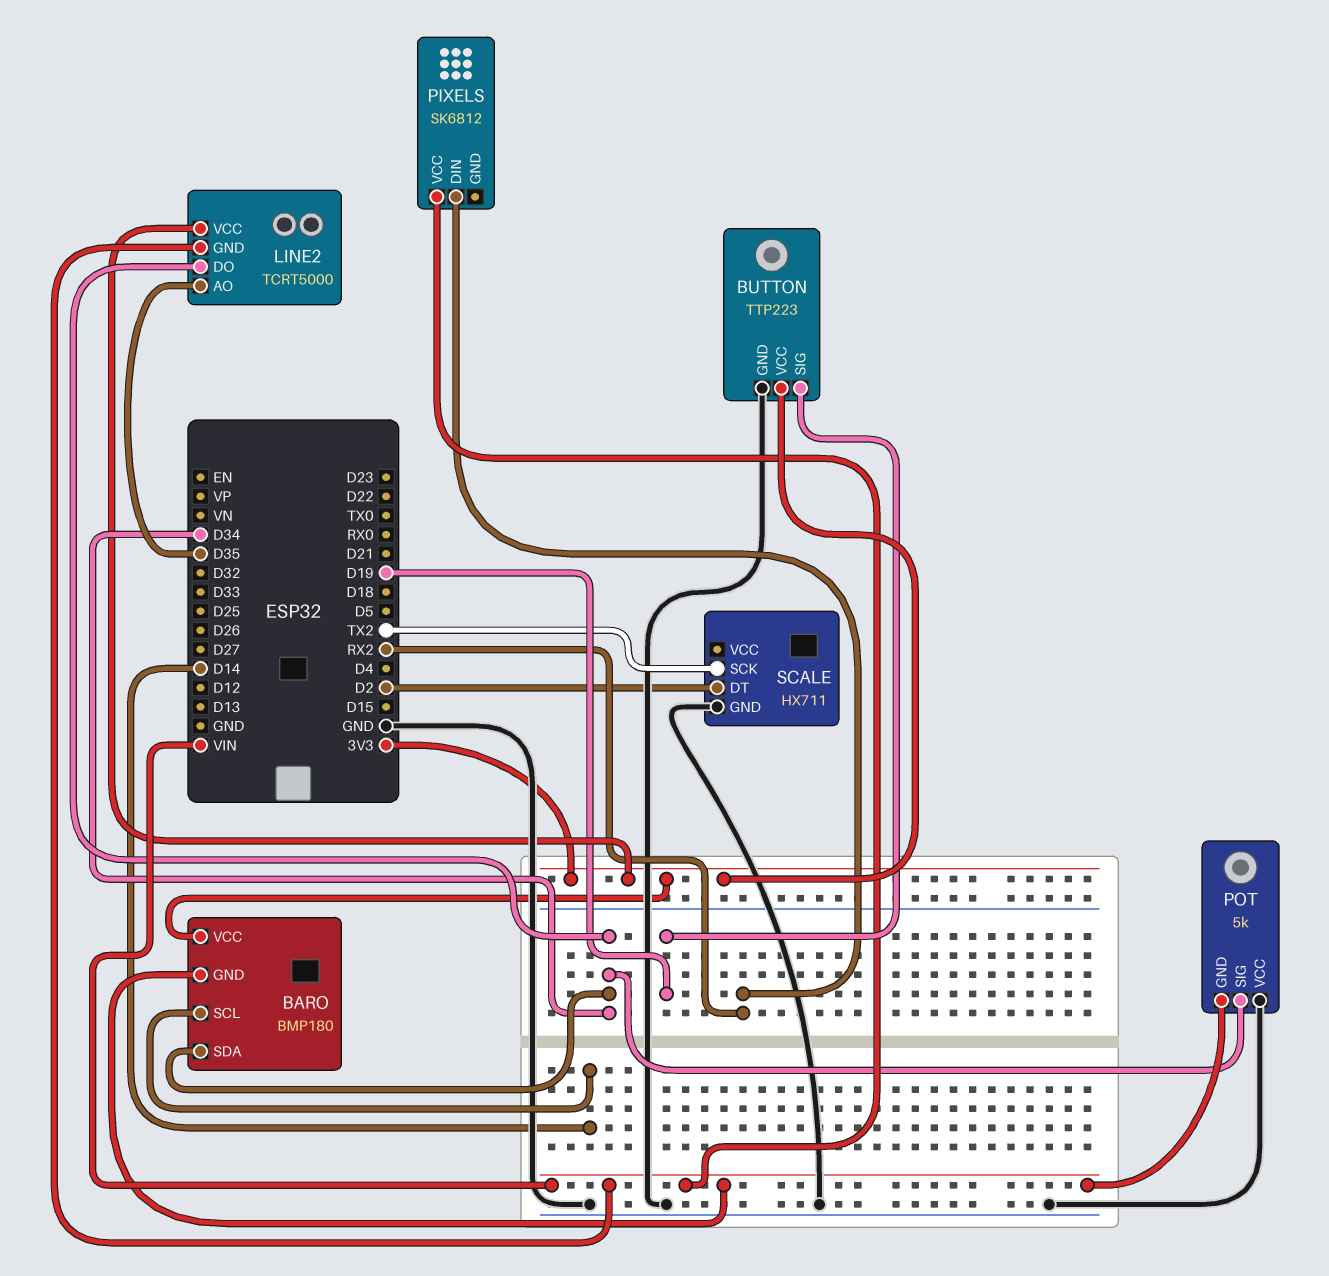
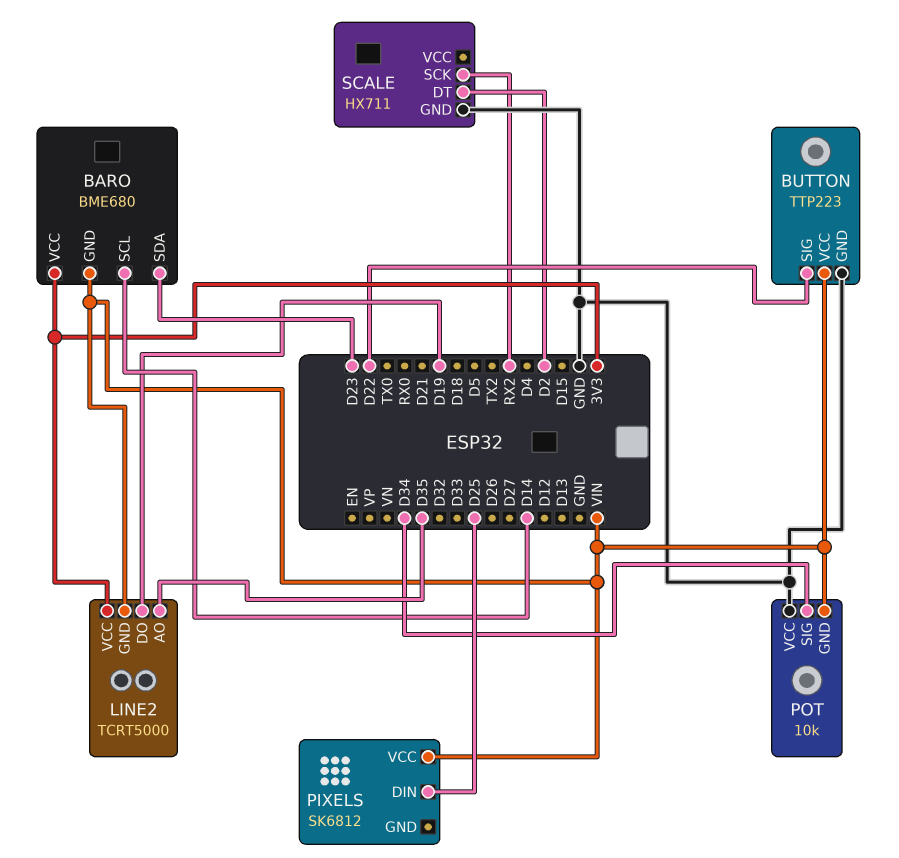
BARO: BMP180 -> BME680
BARO pin SDA: D34 -> D23
BUTTON pin SIG: D19 -> D22
BUTTON pin VCC: 3V3 -> VIN
LINE2 pin DO: D34 -> D19
PIXELS pin DIN: RX2 -> D25
POT: 5k -> 10k
SCALE pin SCK: TX2 -> RX2

